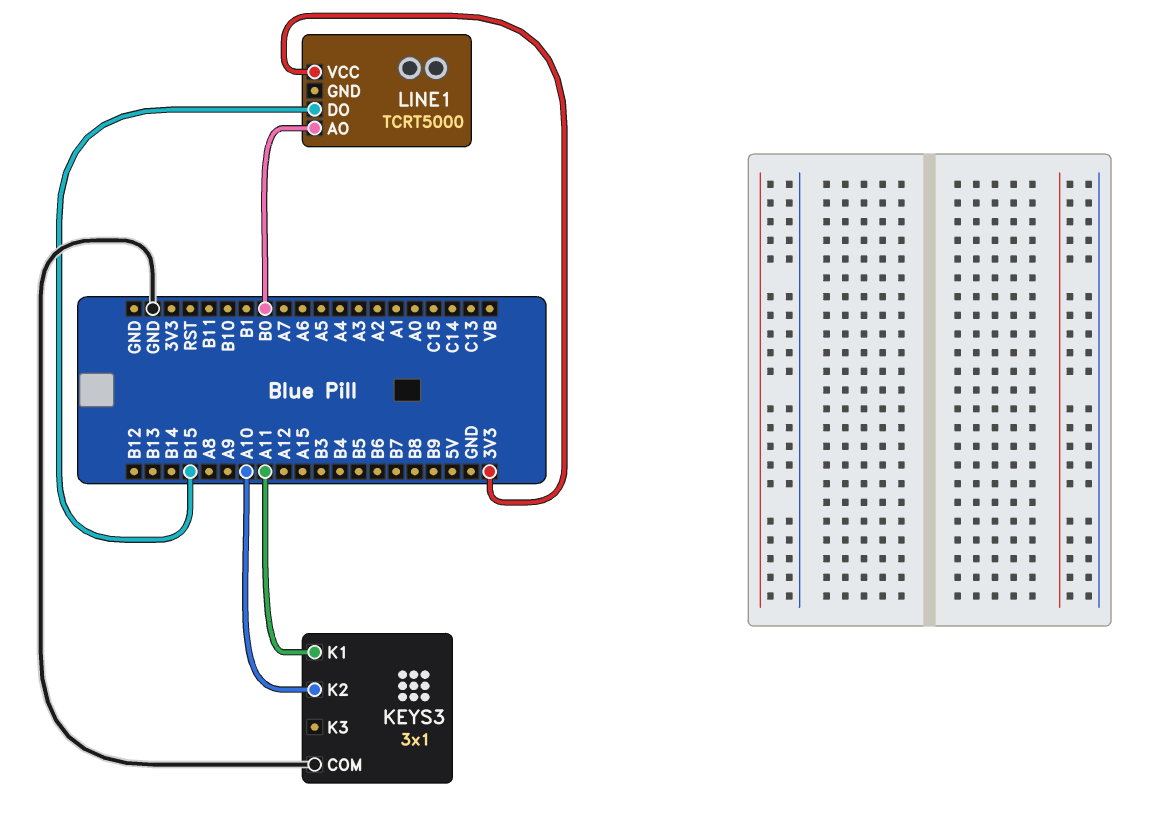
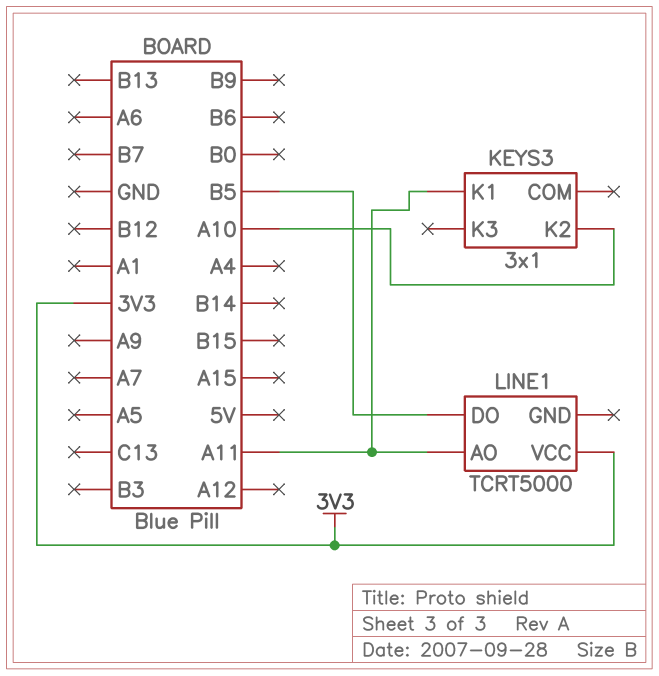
KEYS3 pin COM: GND -> none
LINE1 pin AO: B0 -> A11
LINE1 pin DO: B15 -> B5

